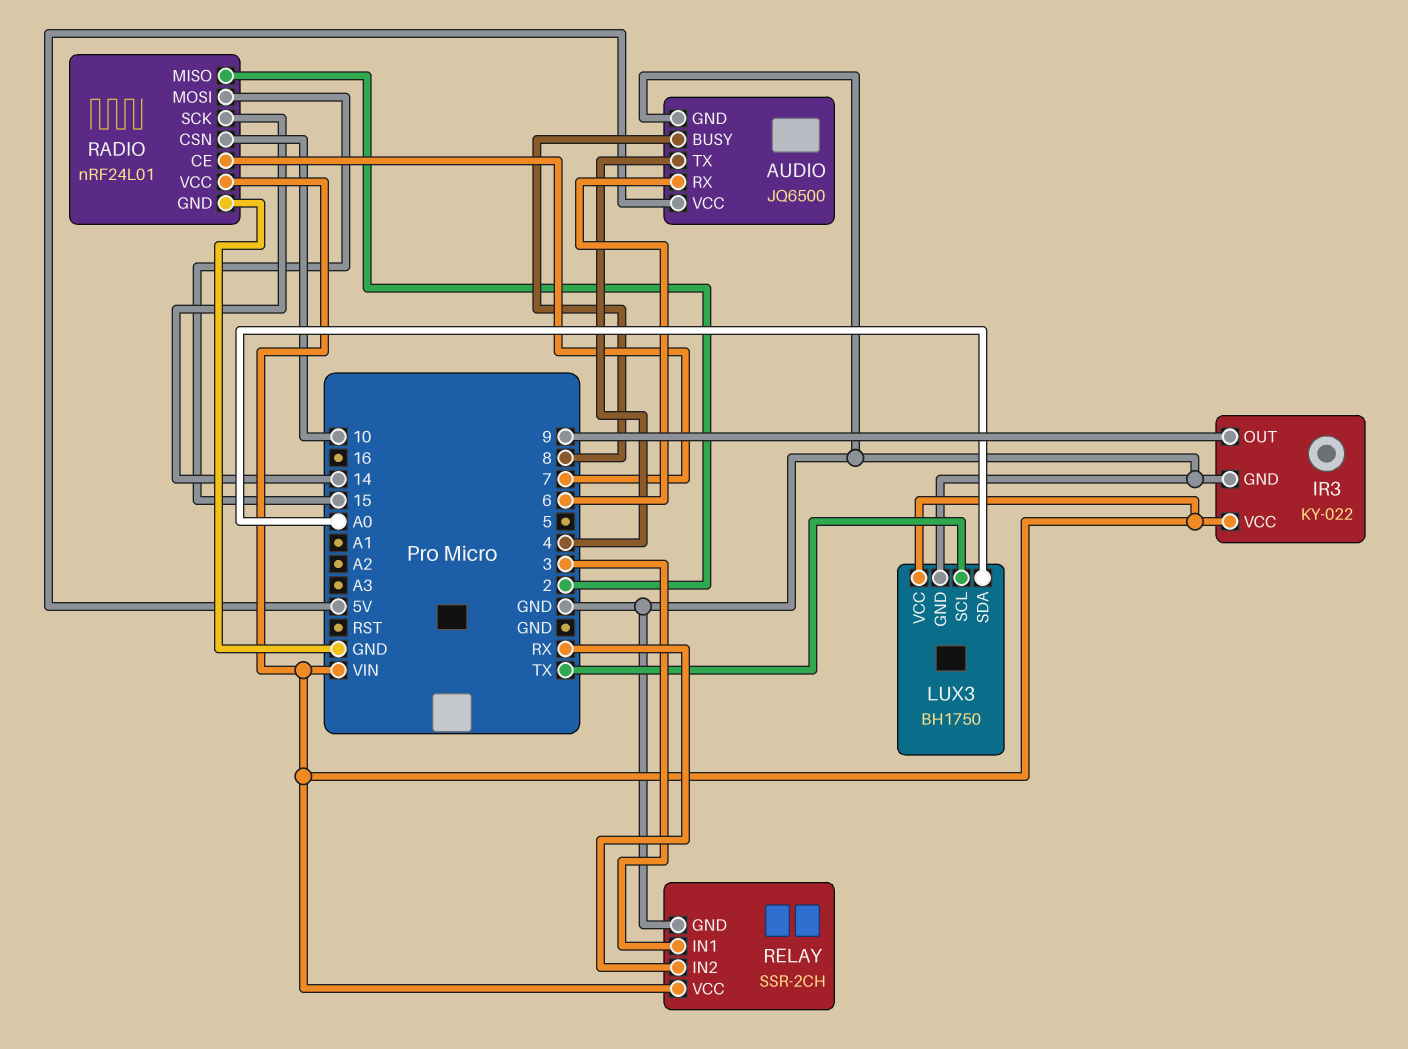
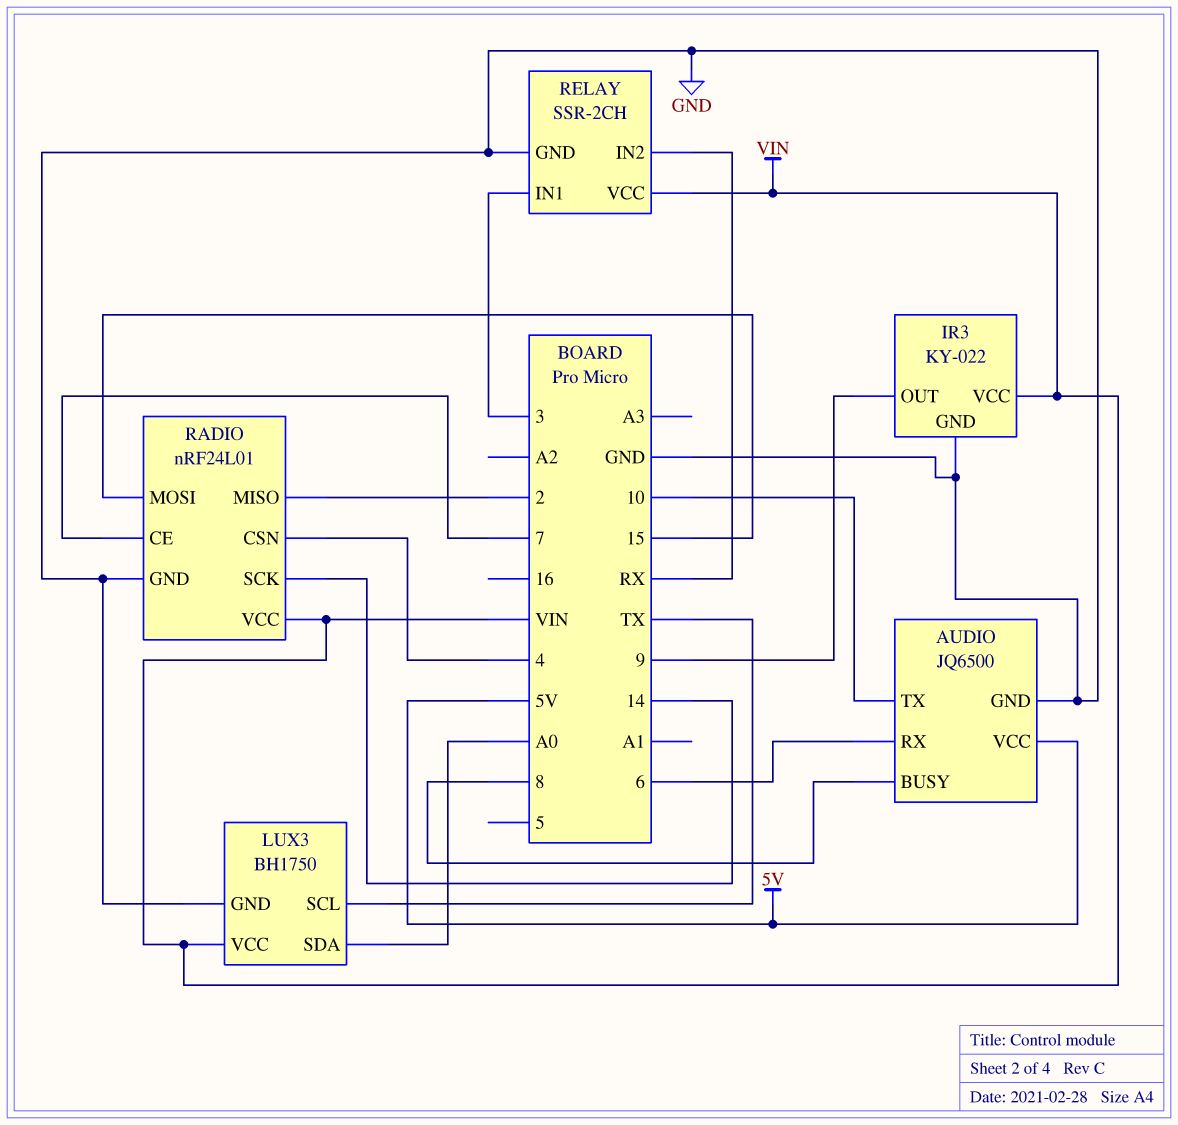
AUDIO pin TX: 4 -> 10
RADIO pin CSN: 10 -> 4

